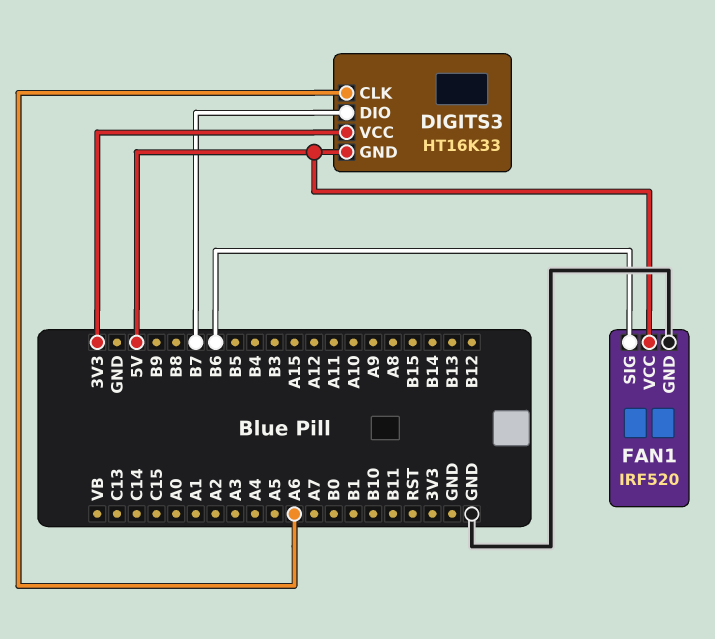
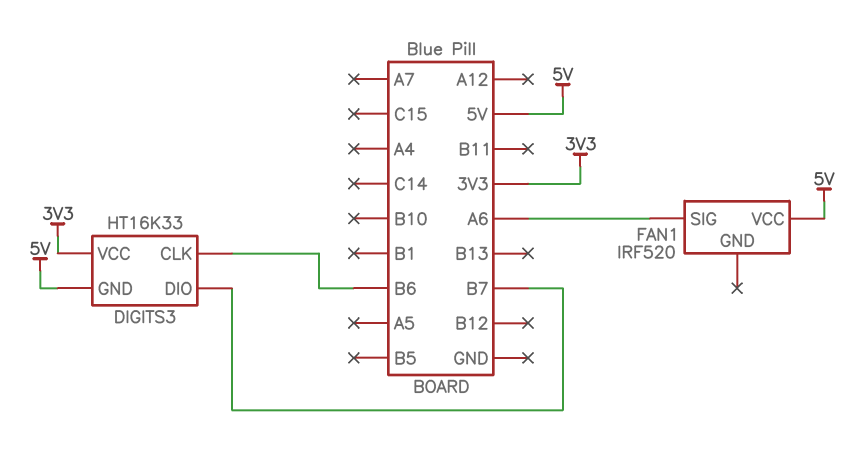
DIGITS3 pin CLK: A6 -> B6
FAN1 pin GND: GND -> none
FAN1 pin SIG: B6 -> A6

